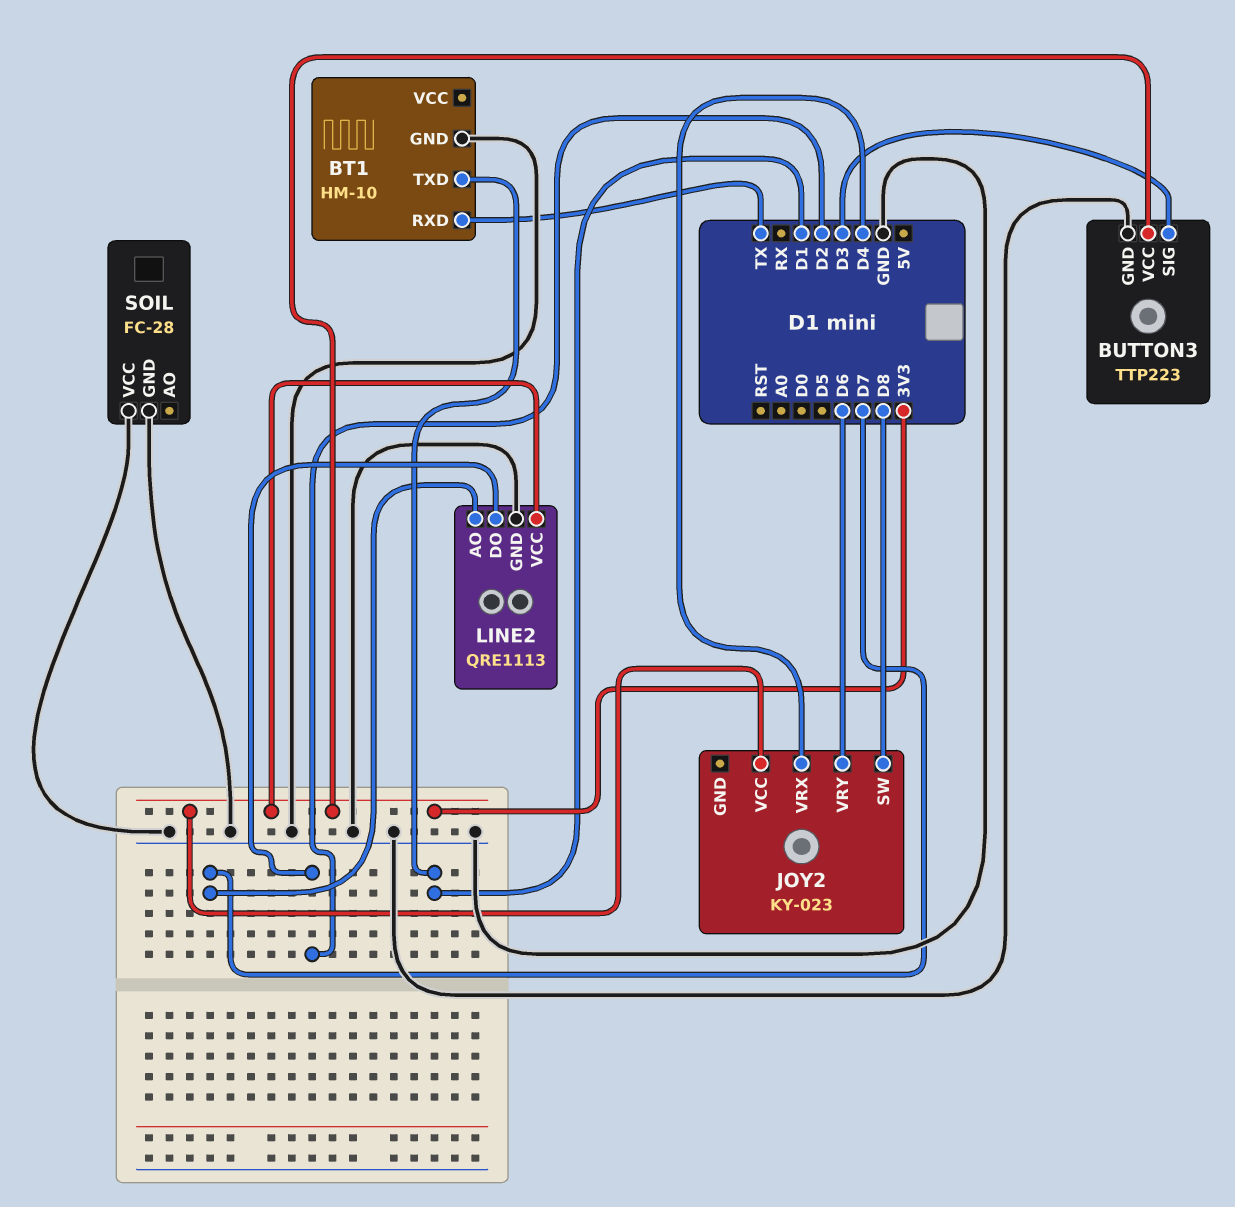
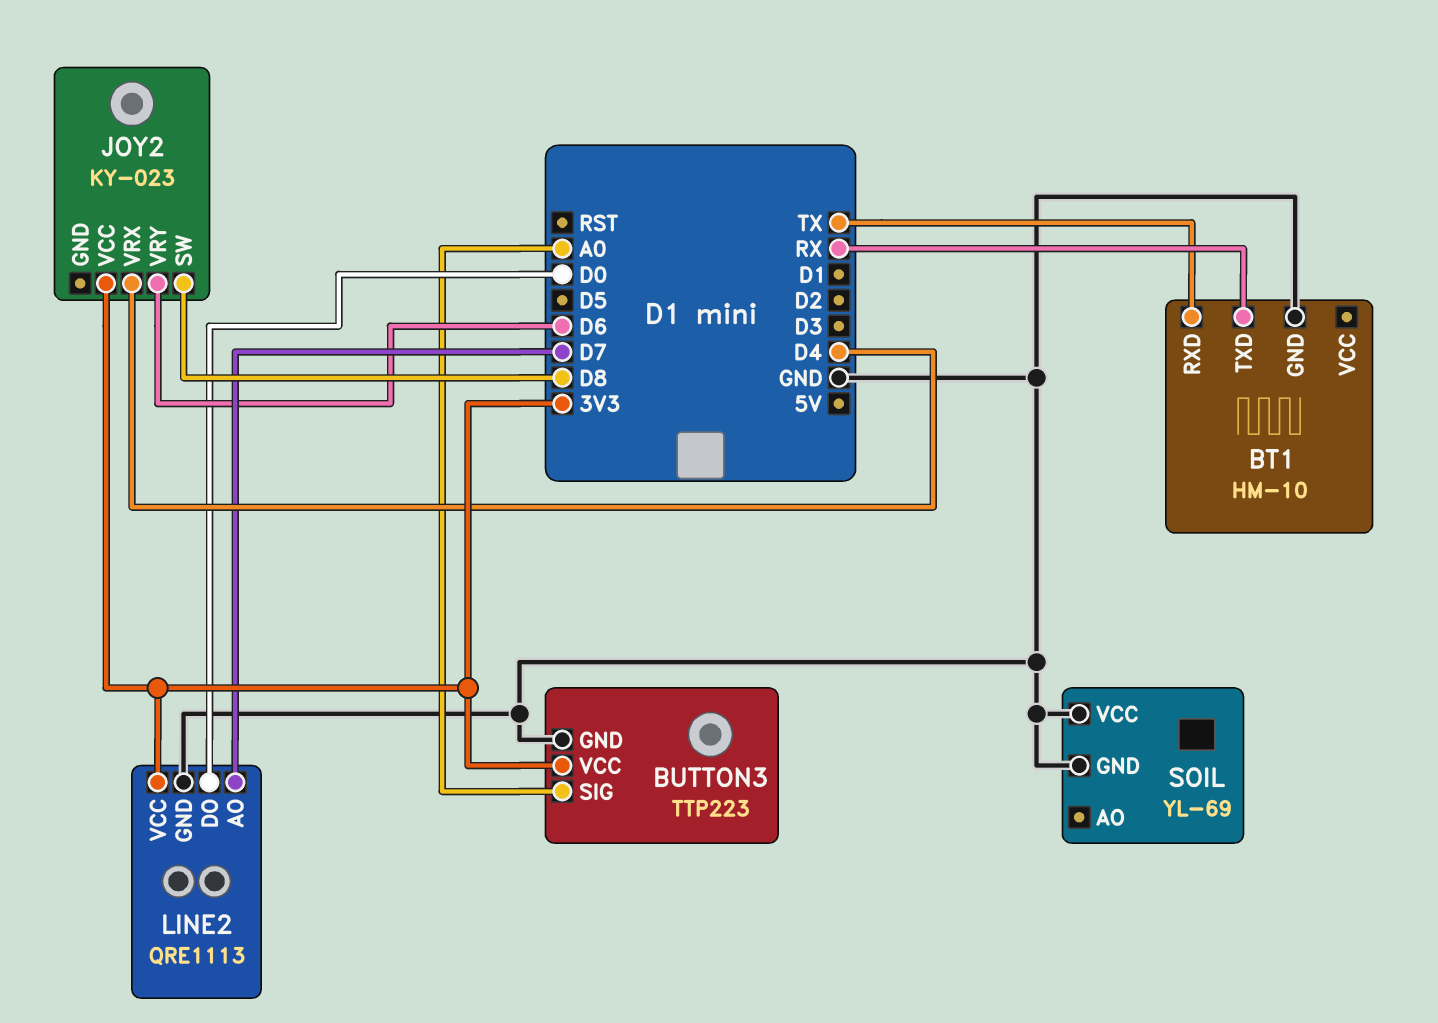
BT1 pin TXD: D1 -> RX
BUTTON3 pin SIG: D3 -> A0
LINE2 pin DO: D2 -> D0
SOIL: FC-28 -> YL-69

